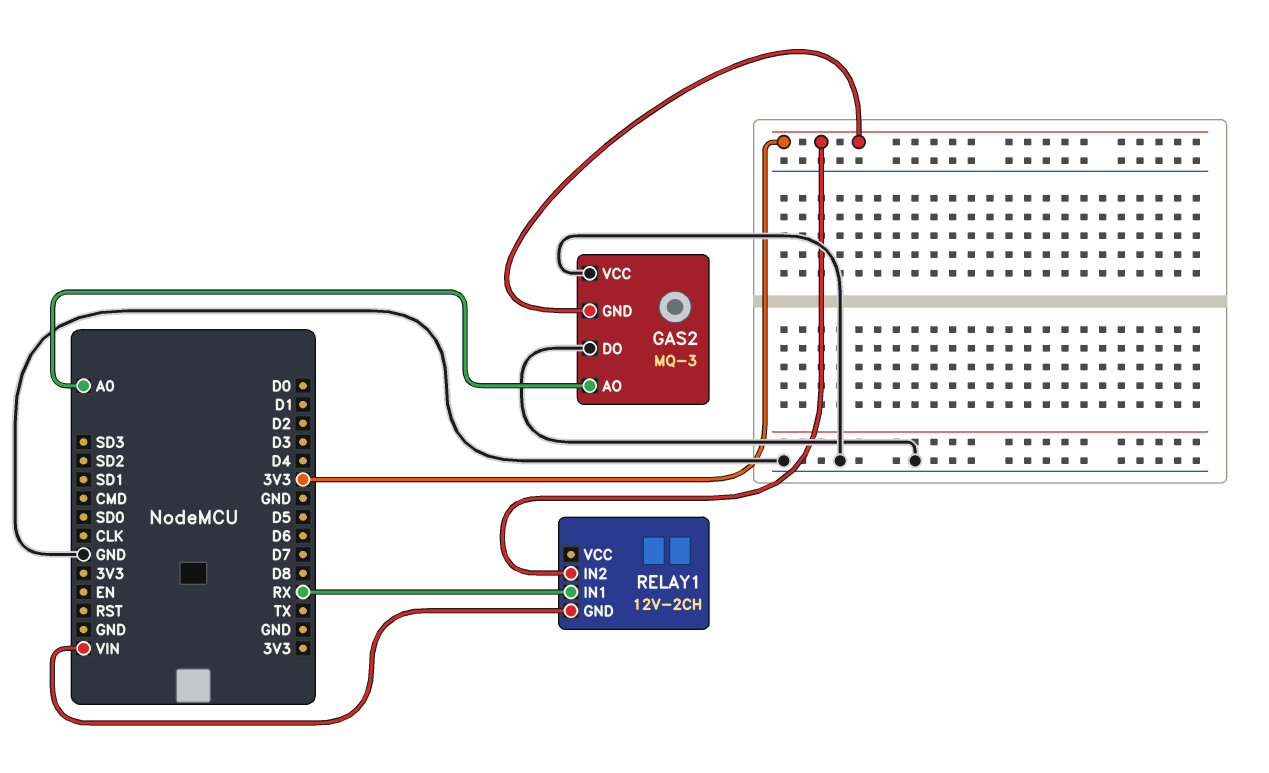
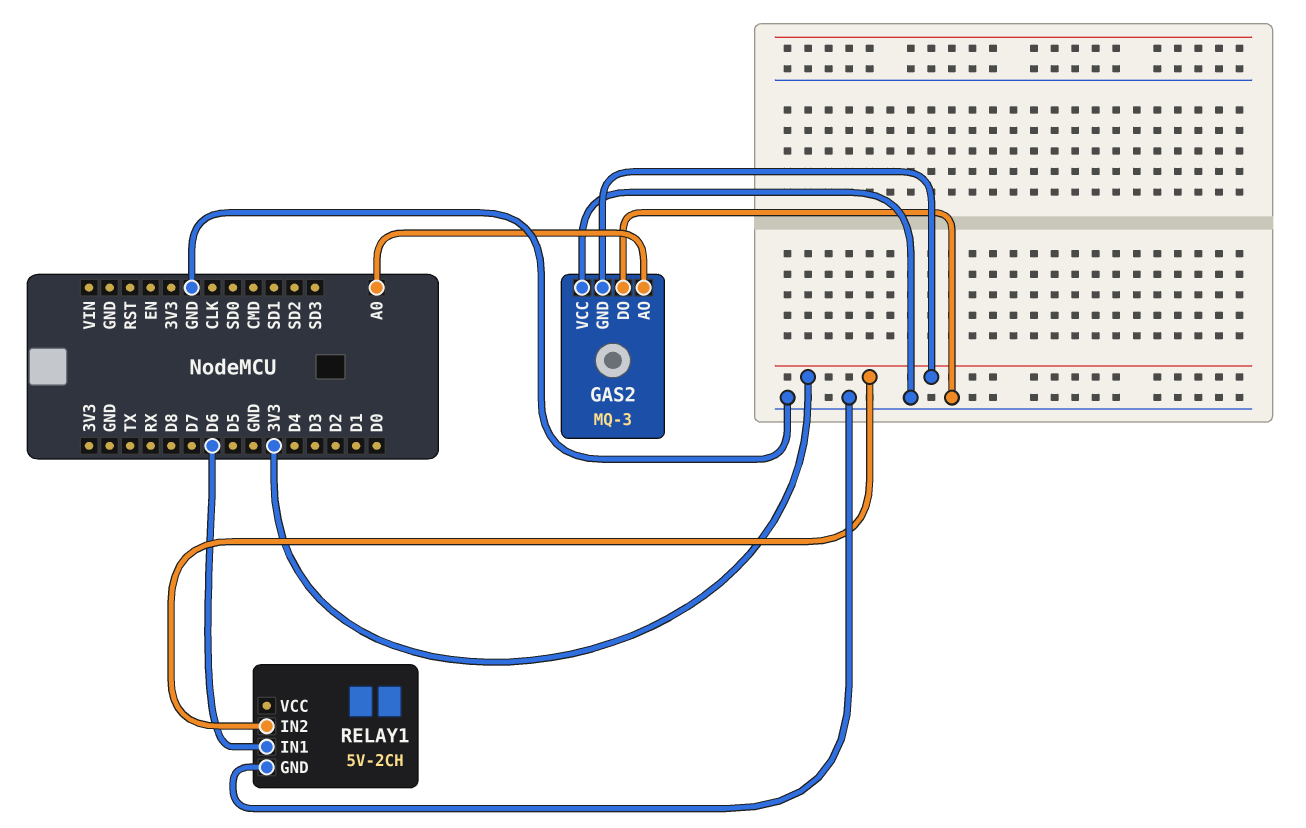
RELAY1: 12V-2CH -> 5V-2CH
RELAY1 pin GND: VIN -> GND
RELAY1 pin IN1: RX -> D6

